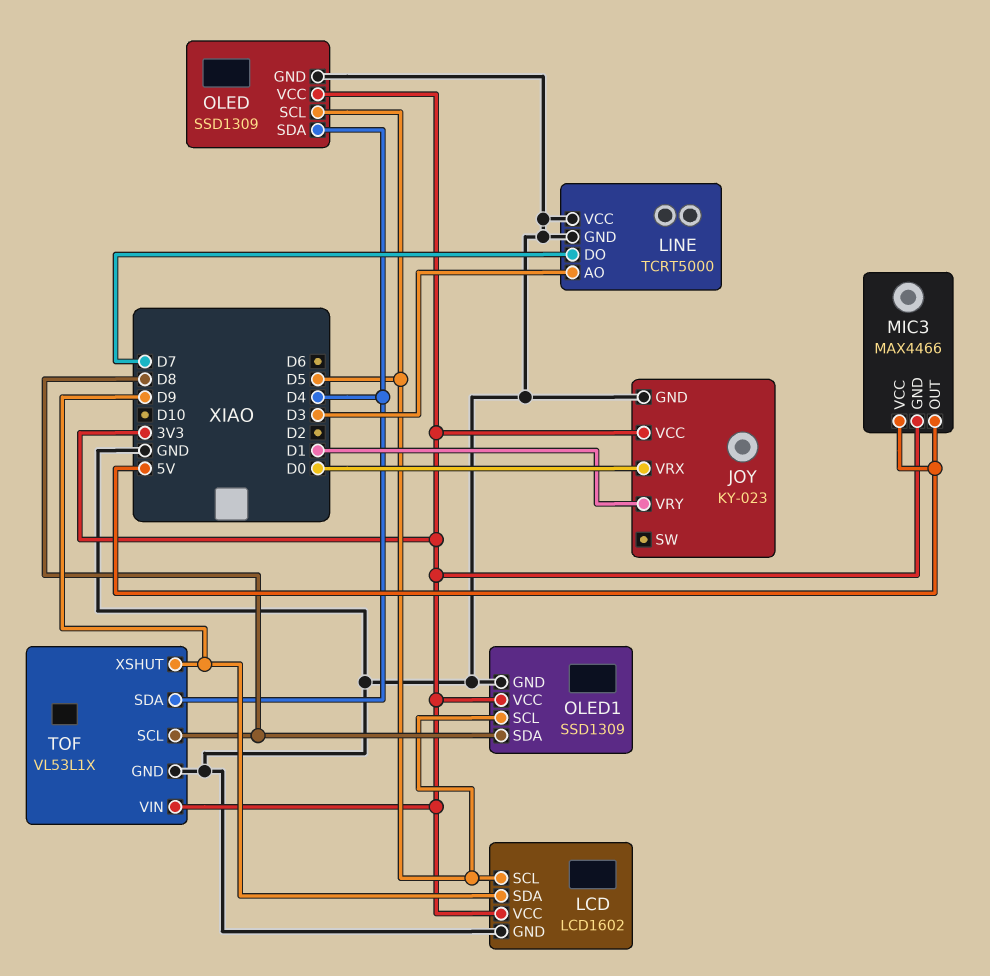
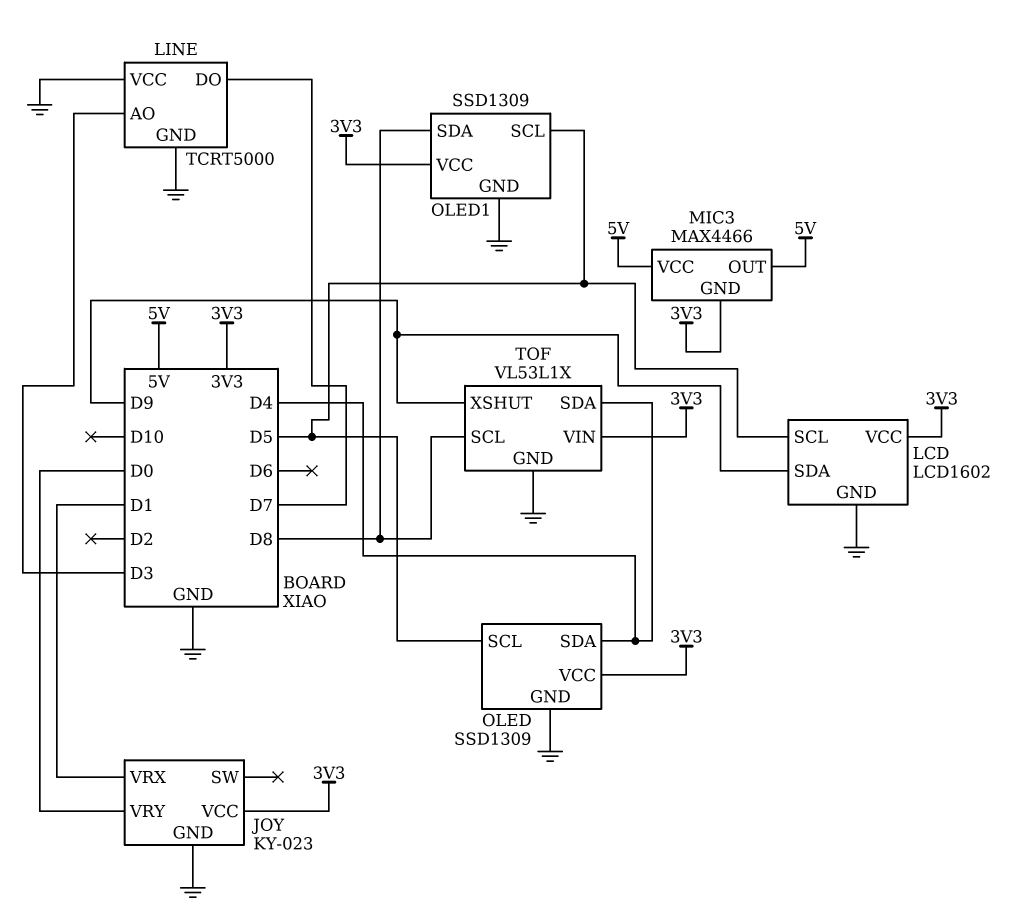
JOY pin VRX: D0 -> D1
JOY pin VRY: D1 -> D0

